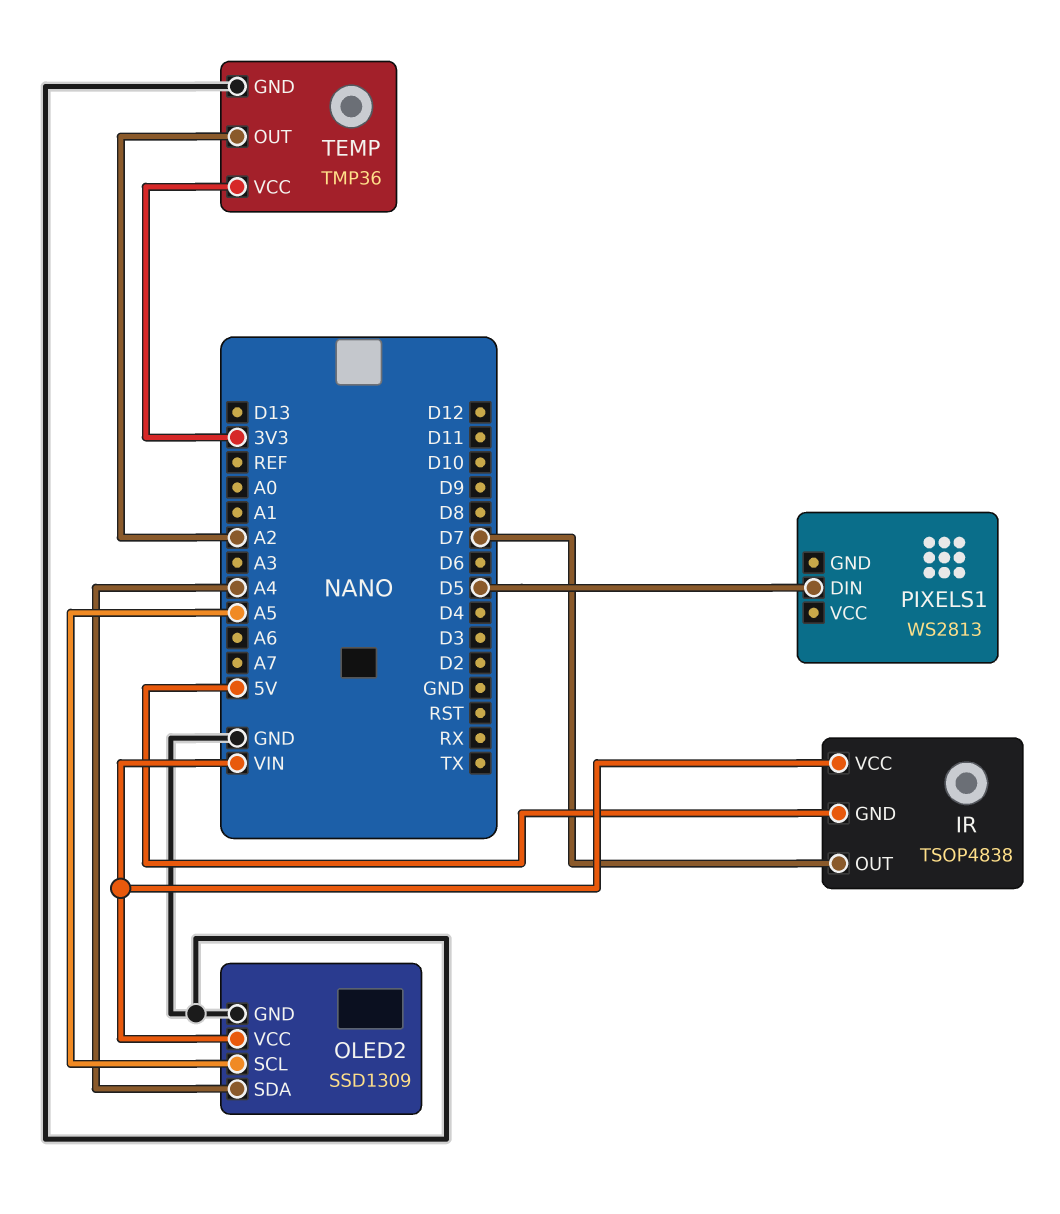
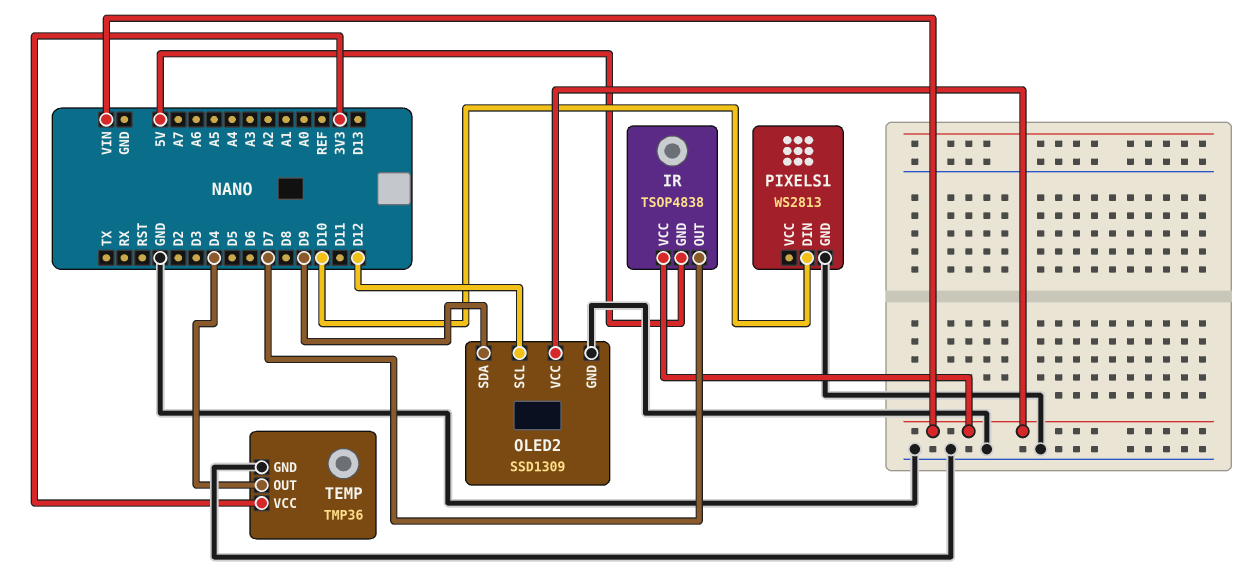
OLED2 pin SCL: A5 -> D12
OLED2 pin SDA: A4 -> D9
PIXELS1 pin DIN: D5 -> D10
PIXELS1 pin GND: none -> GND
TEMP pin OUT: A2 -> D4

